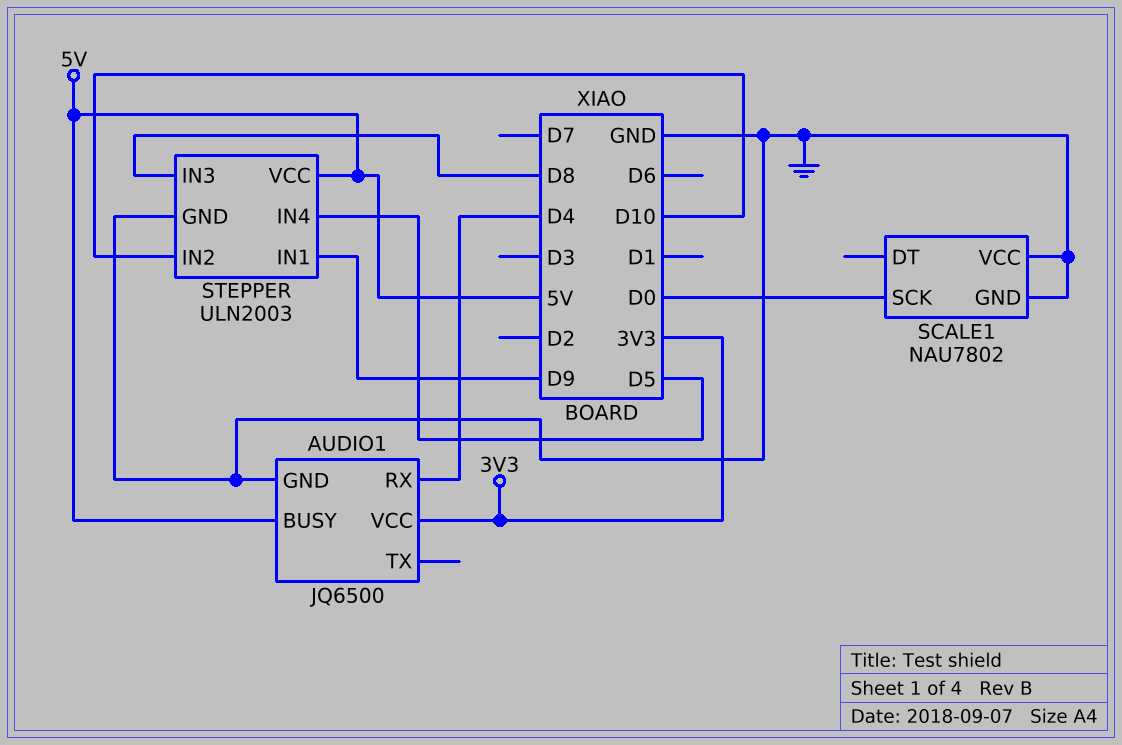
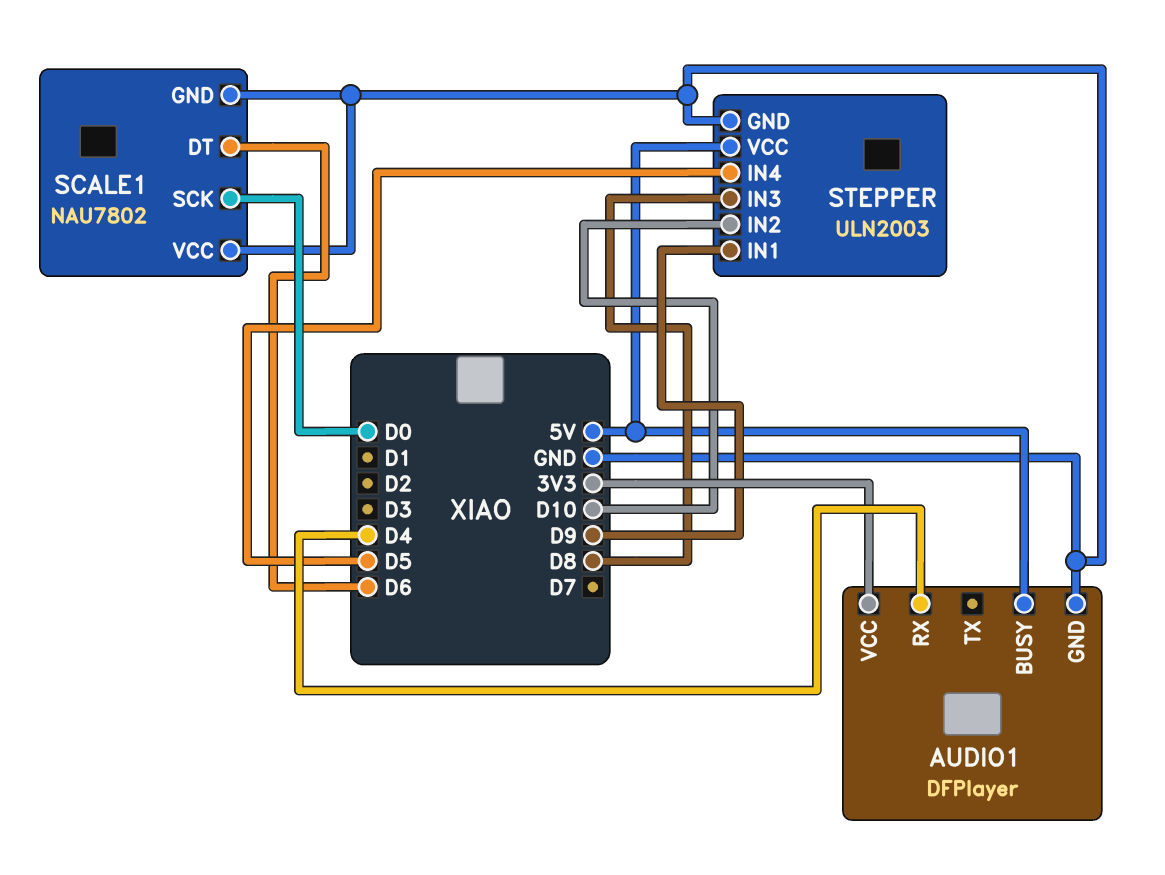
AUDIO1: JQ6500 -> DFPlayer
SCALE1 pin DT: none -> D6

